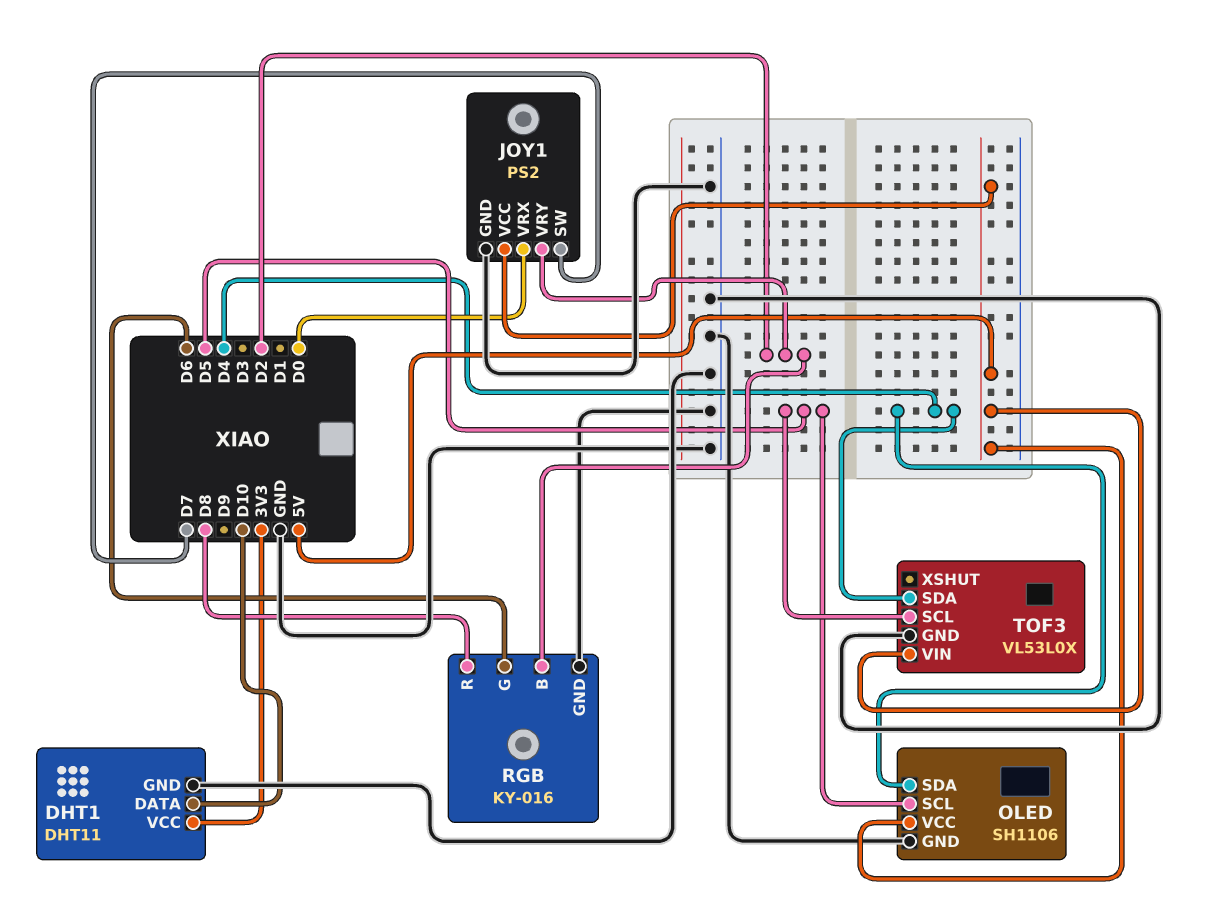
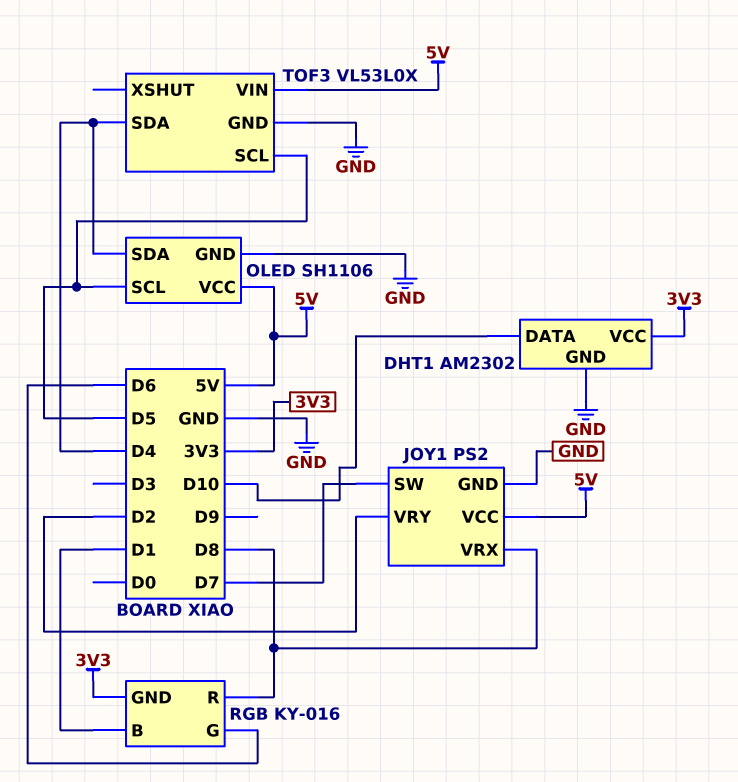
DHT1: DHT11 -> AM2302
JOY1 pin VRX: D0 -> D8
RGB pin B: D2 -> D1
RGB pin GND: GND -> 3V3

